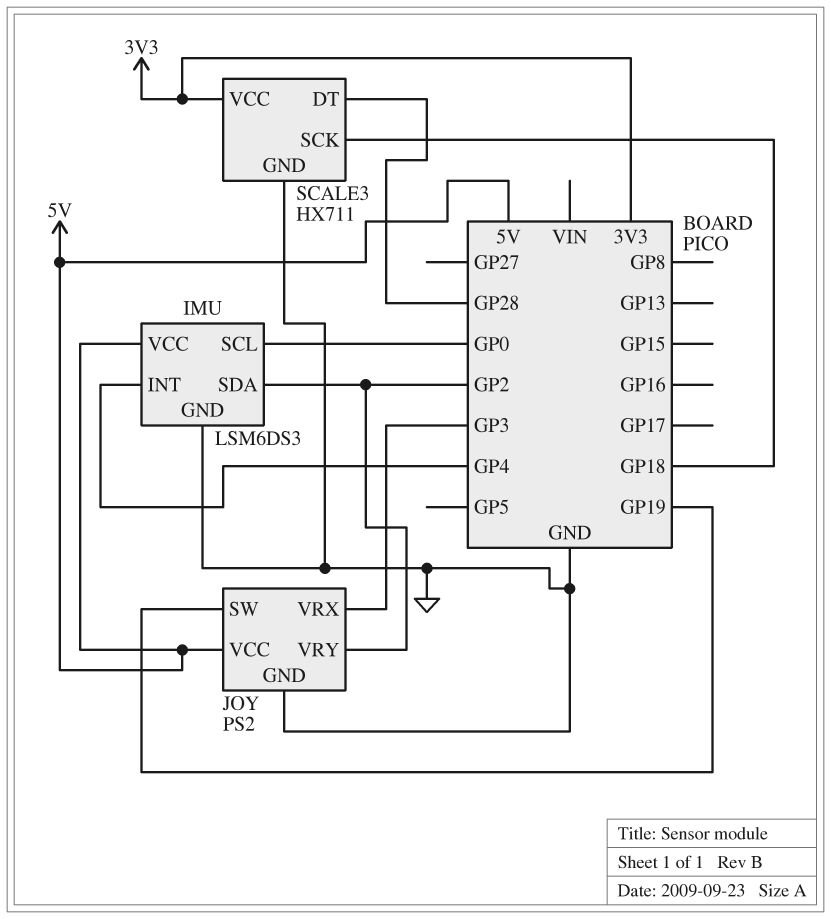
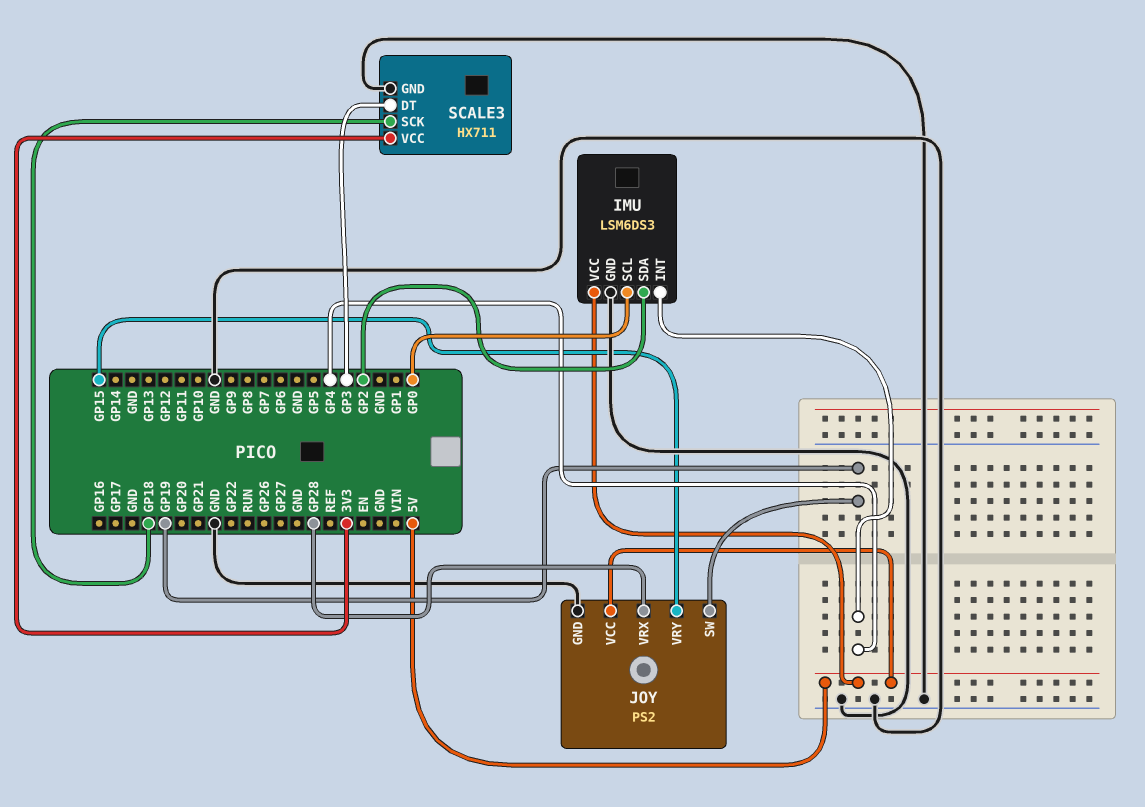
JOY pin VRX: GP3 -> GP28
JOY pin VRY: GP2 -> GP15
SCALE3 pin DT: GP28 -> GP3

